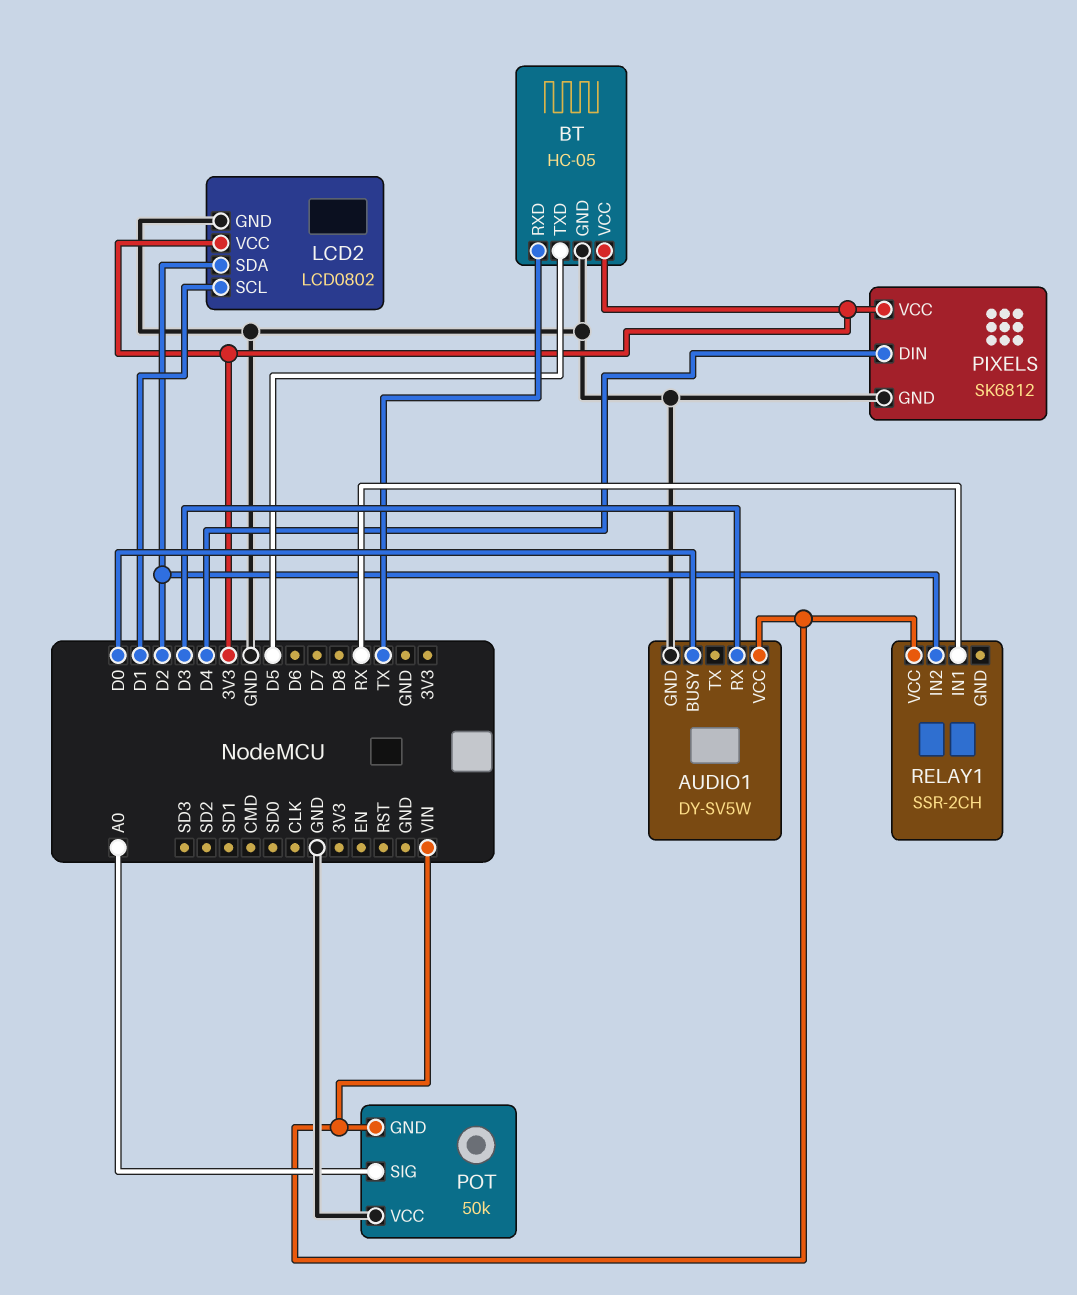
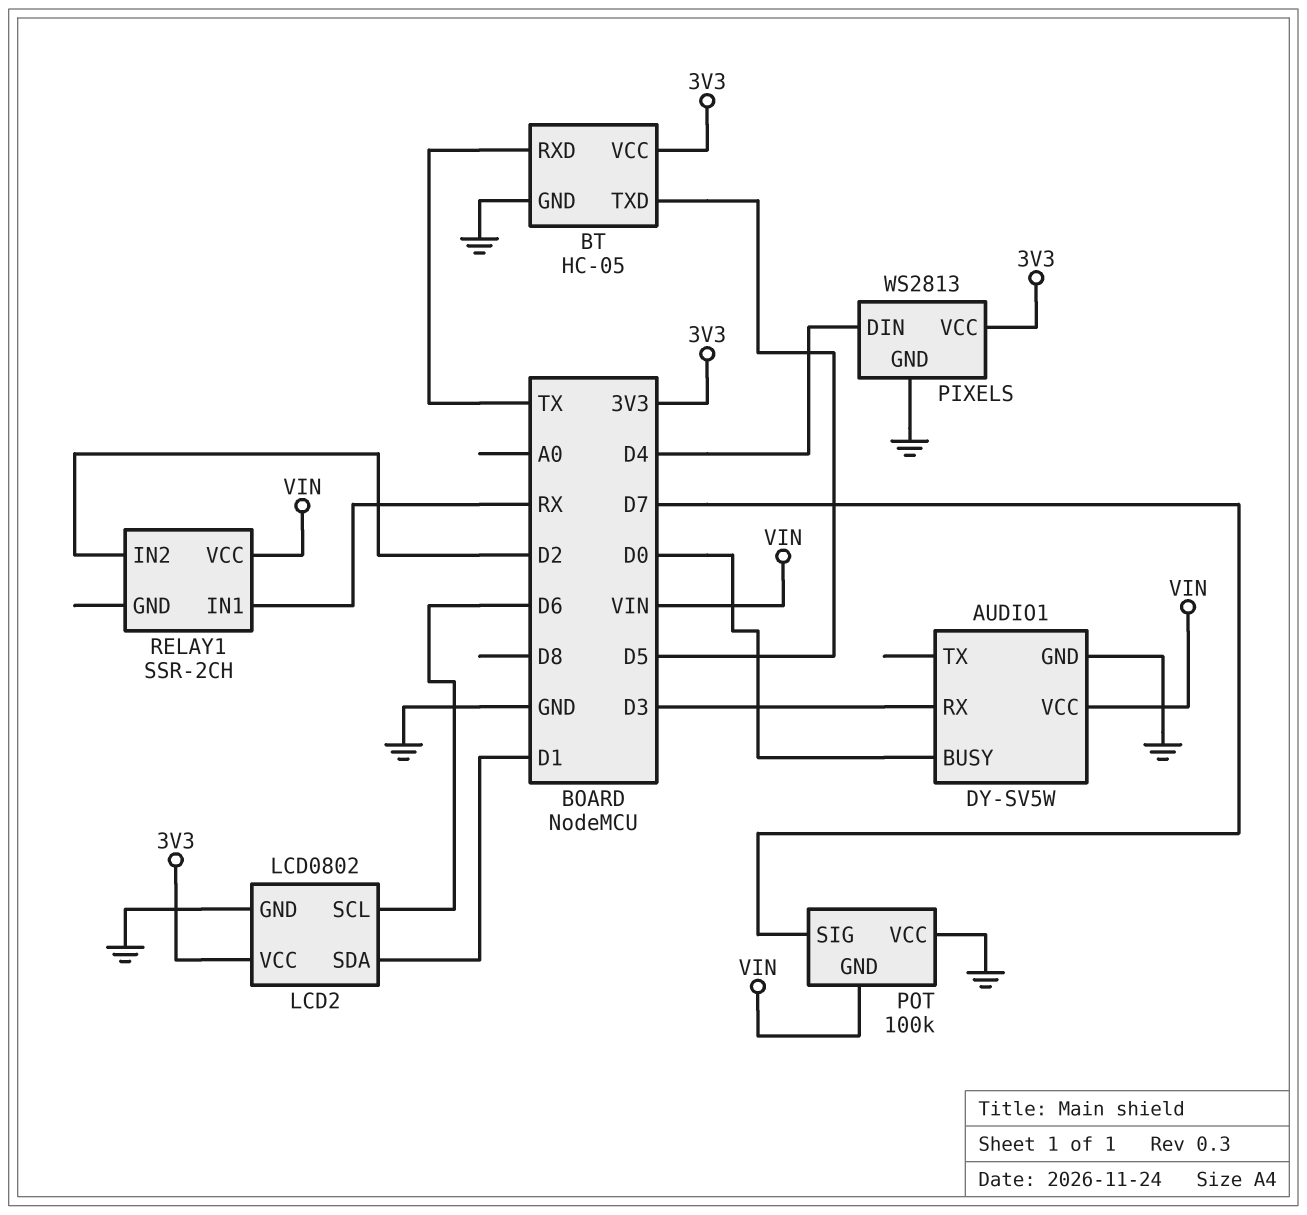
LCD2 pin SCL: D1 -> D6
LCD2 pin SDA: D2 -> D1
PIXELS: SK6812 -> WS2813
POT: 50k -> 100k
POT pin SIG: A0 -> D7

